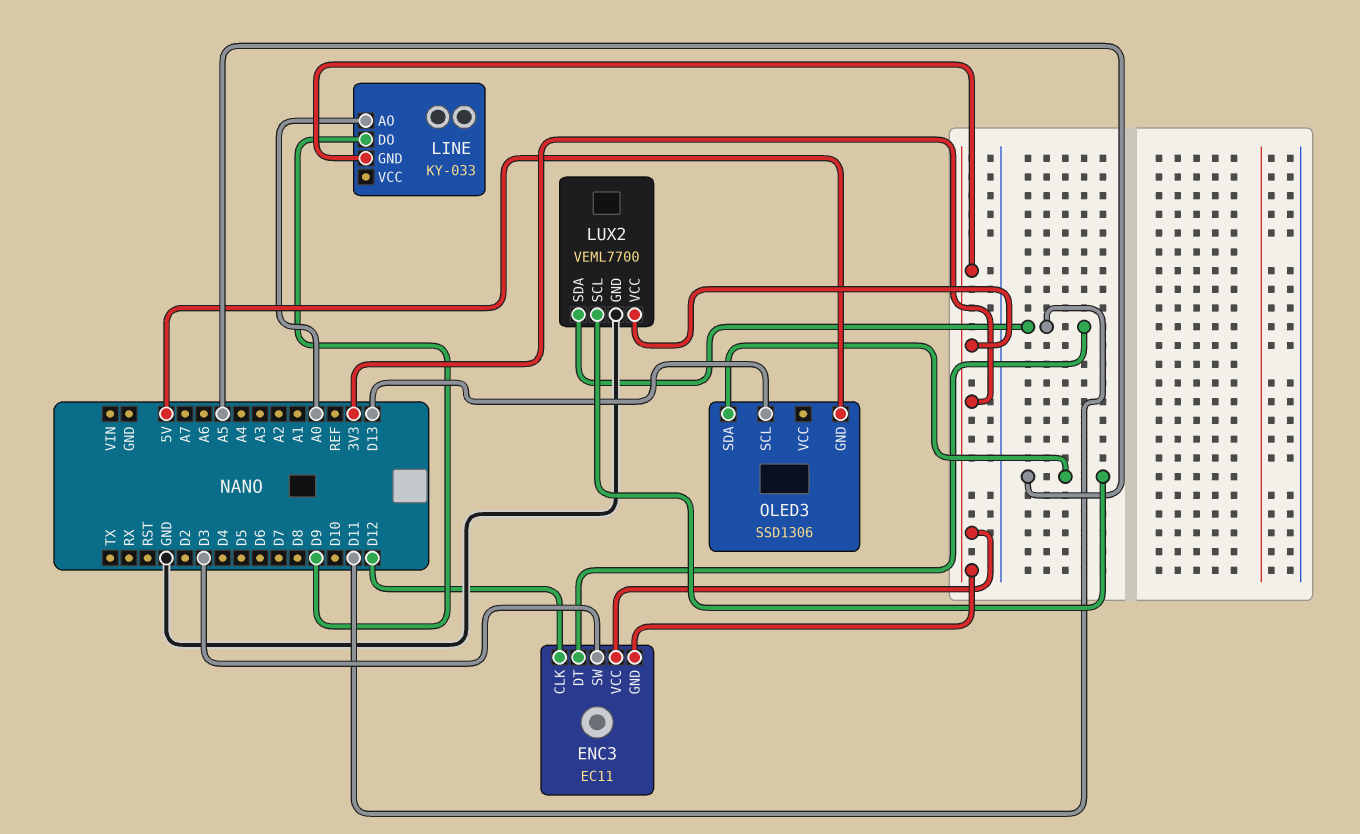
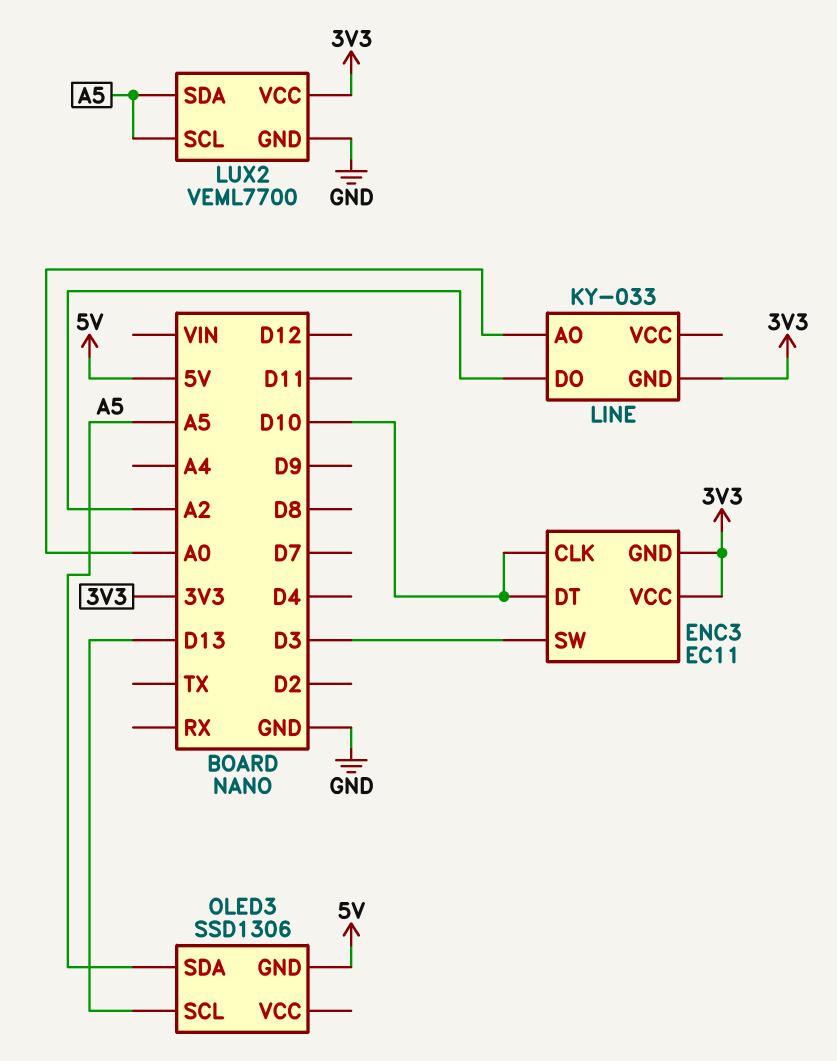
ENC3 pin CLK: D12 -> D10
ENC3 pin DT: D11 -> D10
LINE pin DO: D9 -> A2
LUX2 pin SDA: D11 -> A5

